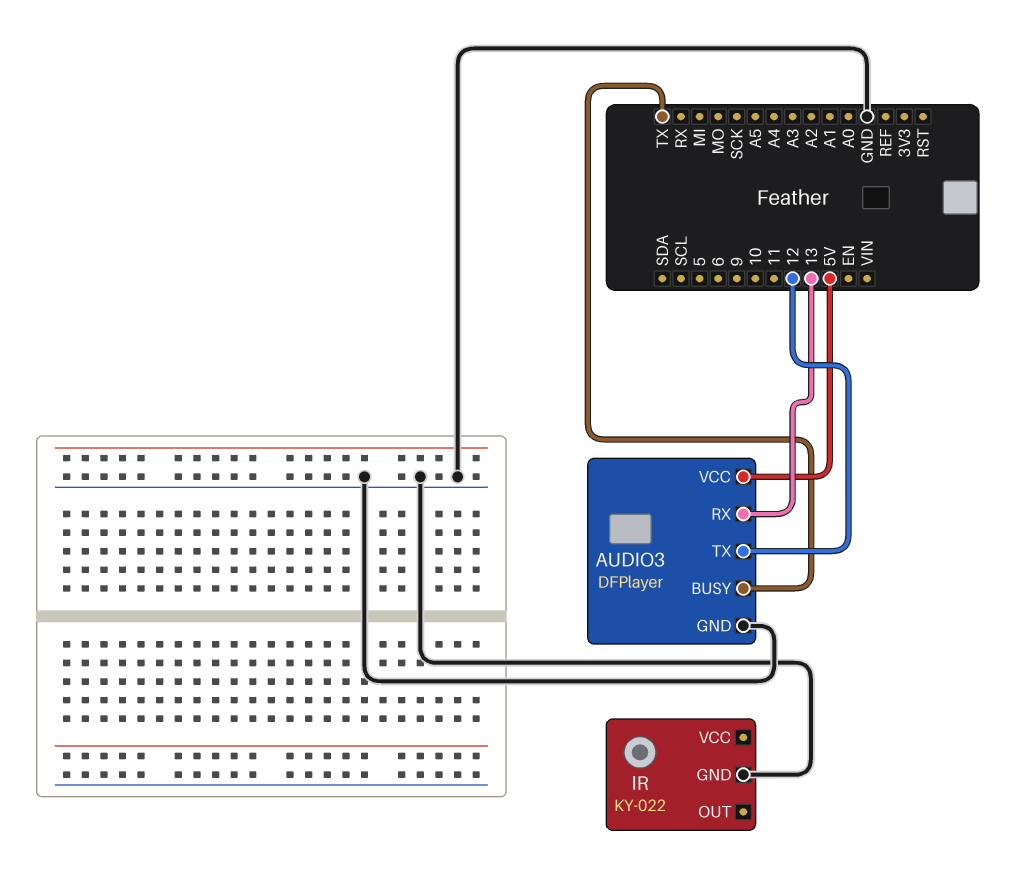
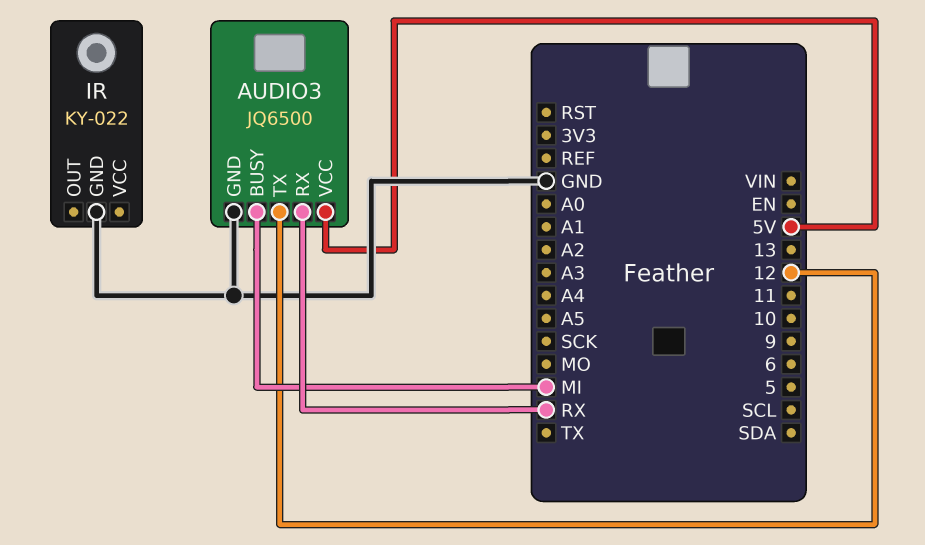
AUDIO3: DFPlayer -> JQ6500
AUDIO3 pin BUSY: TX -> MI
AUDIO3 pin RX: 13 -> RX

